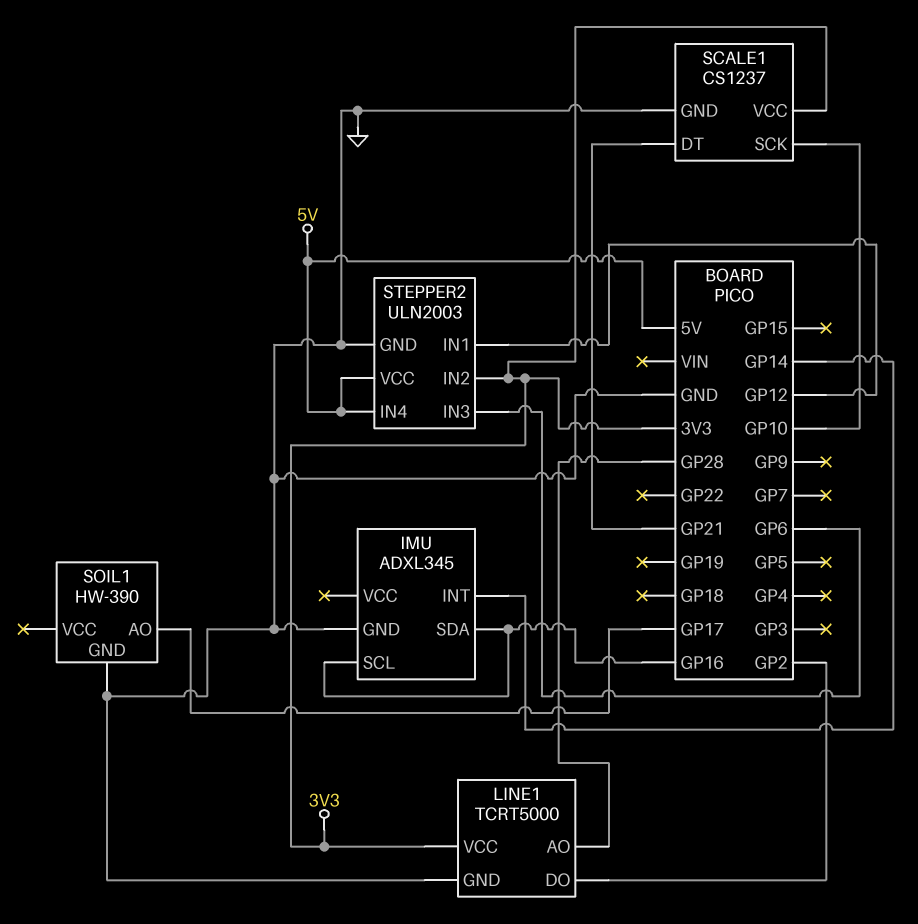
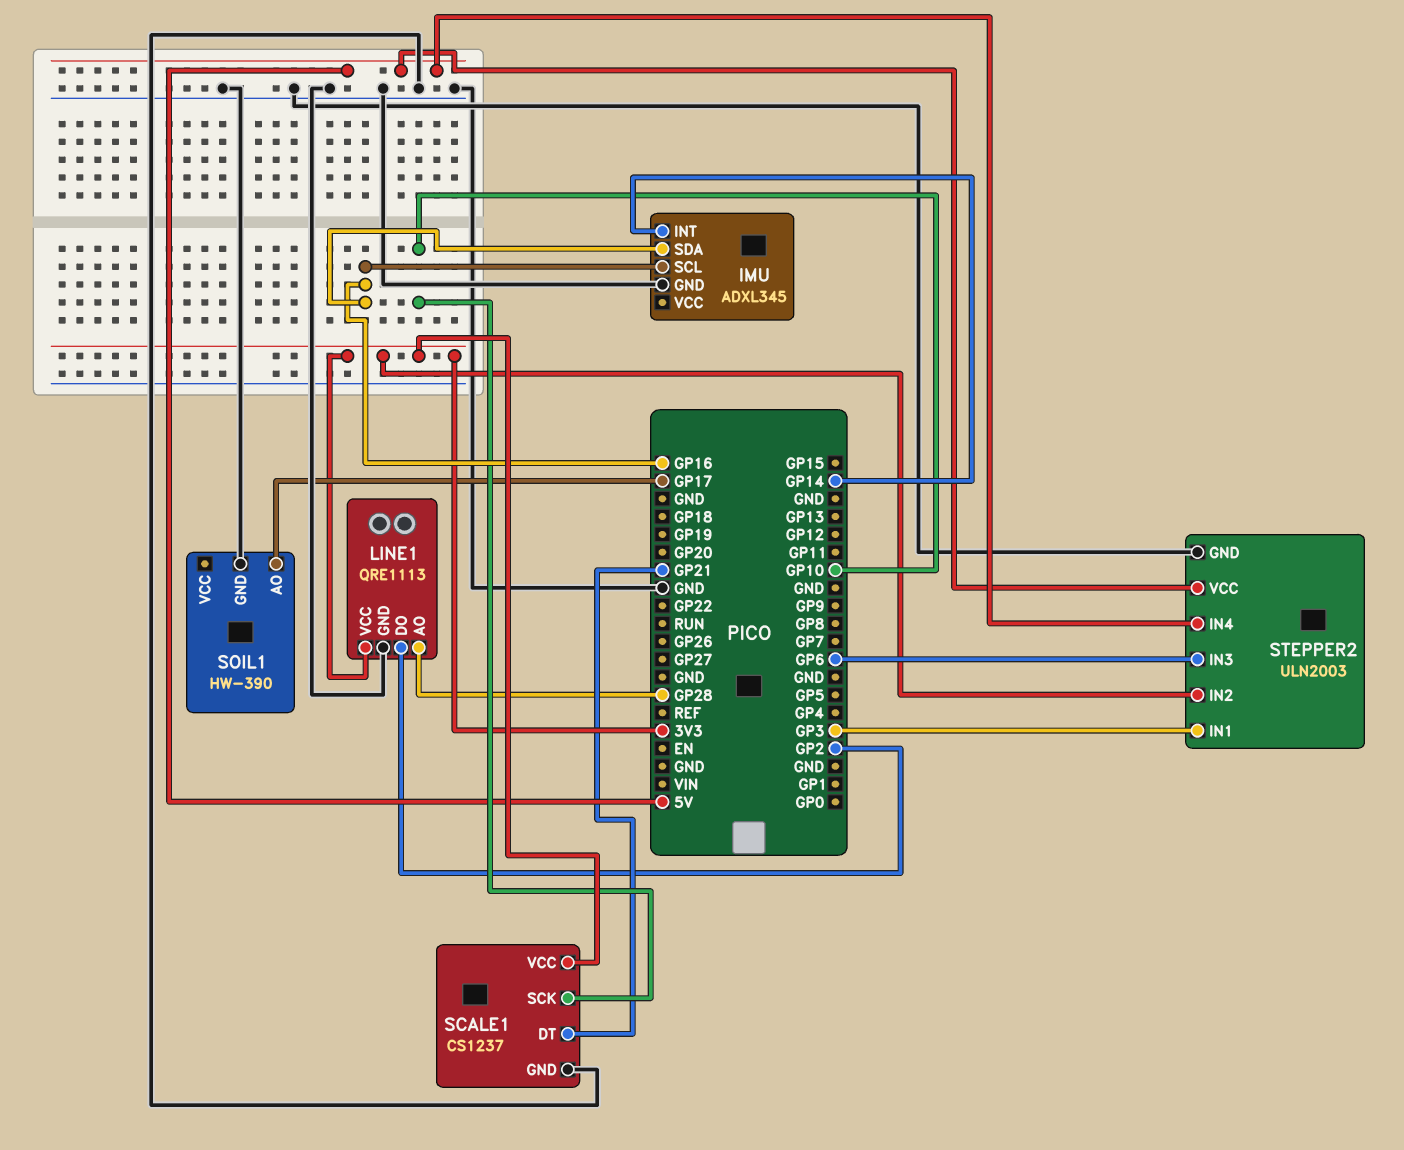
LINE1: TCRT5000 -> QRE1113
STEPPER2 pin IN1: GP12 -> GP3

